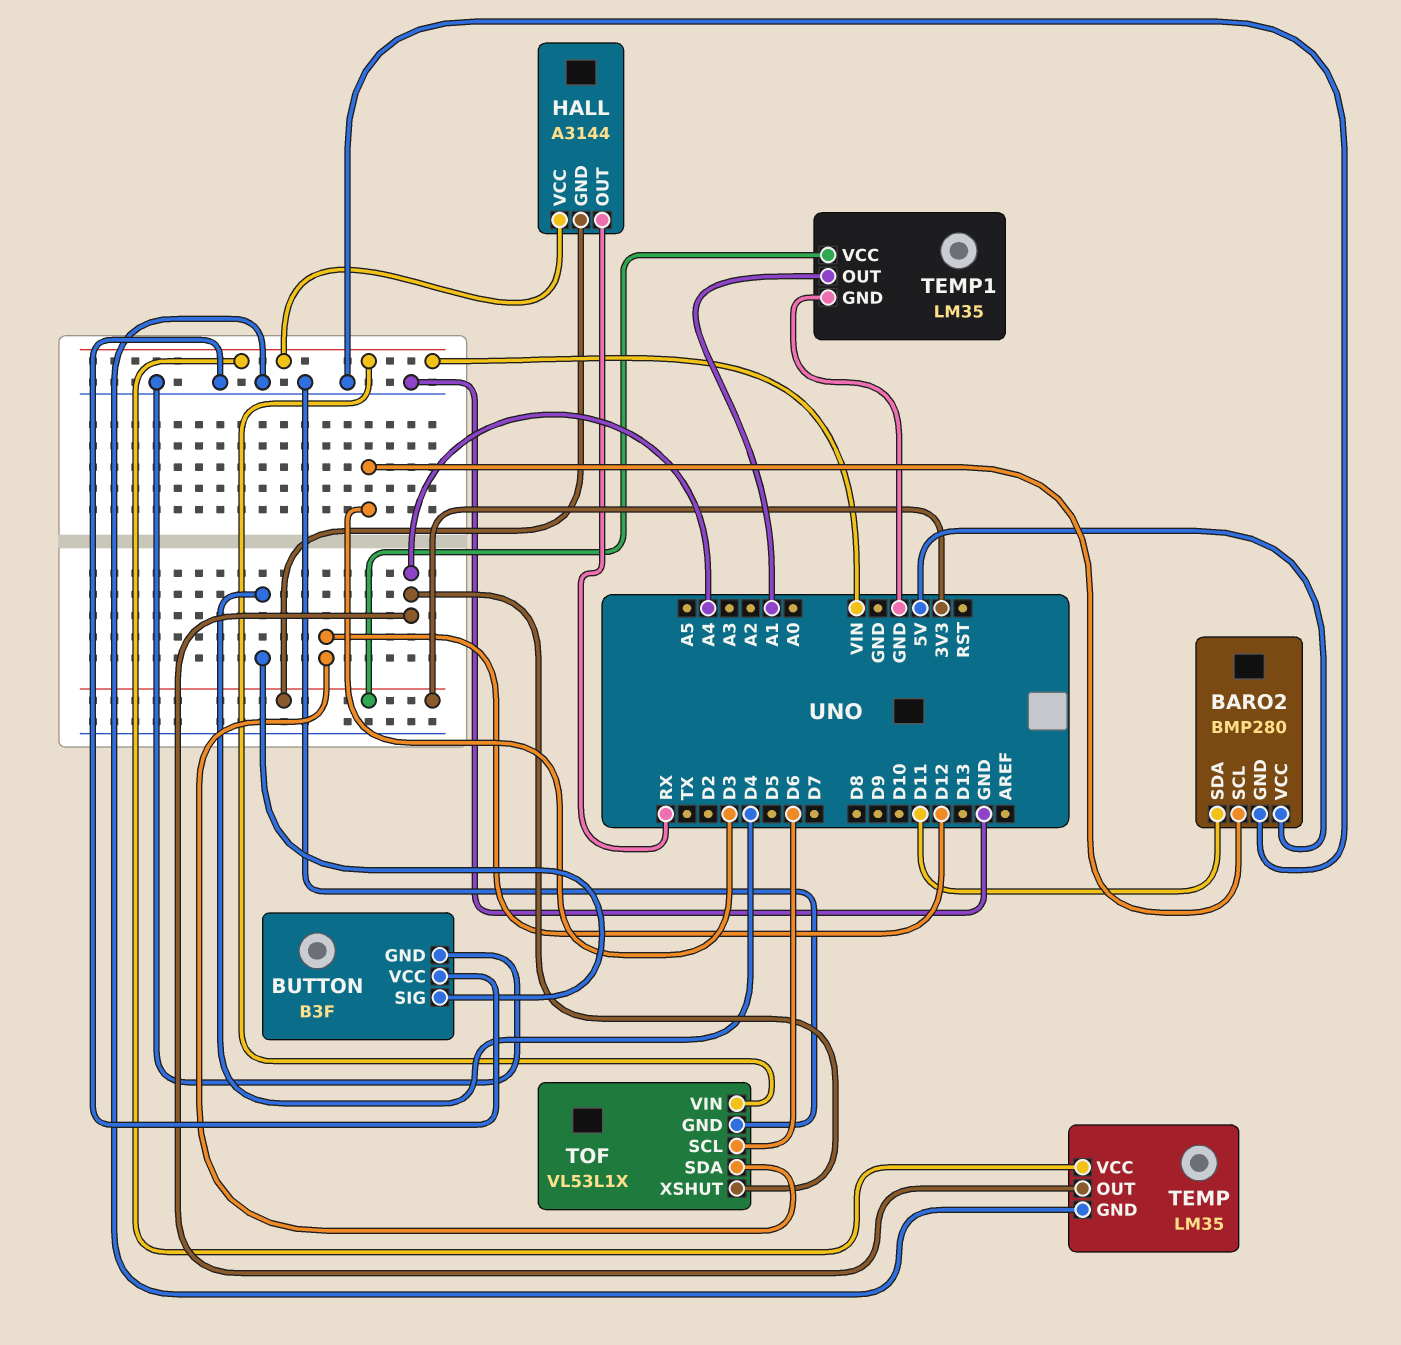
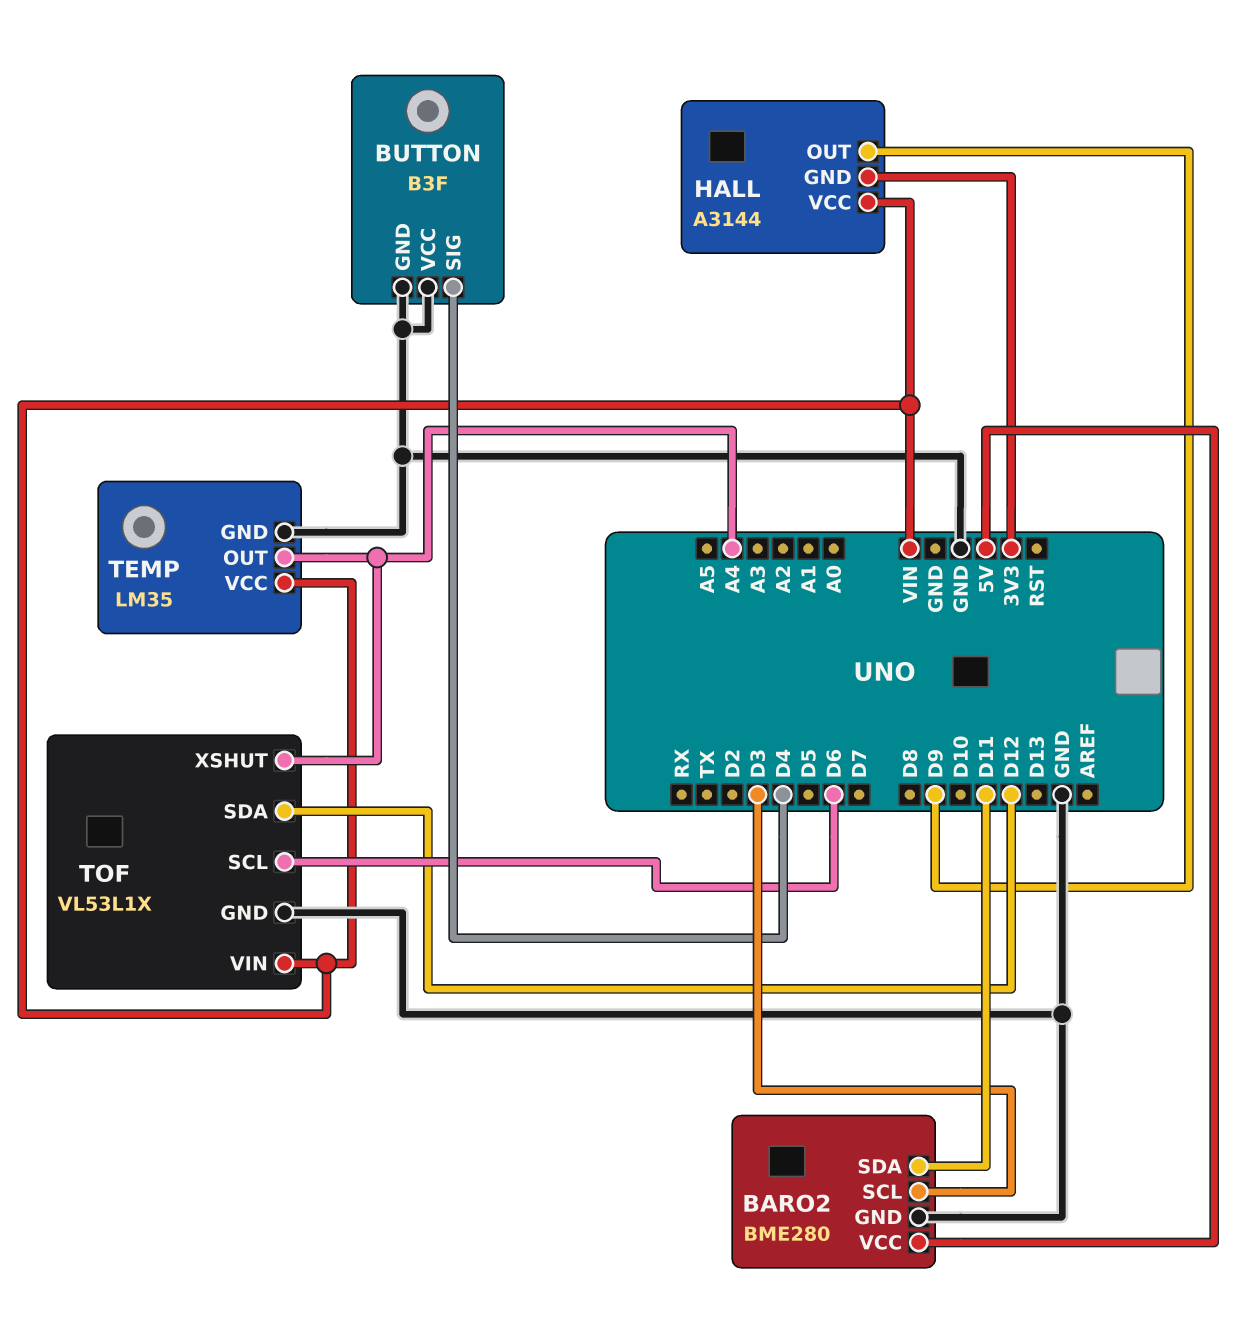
BARO2: BMP280 -> BME280
HALL pin OUT: RX -> D9
TEMP1: LM35 -> none
TEMP1 pin GND: GND -> none
TEMP1 pin OUT: A1 -> none
TEMP1 pin VCC: 3V3 -> none

